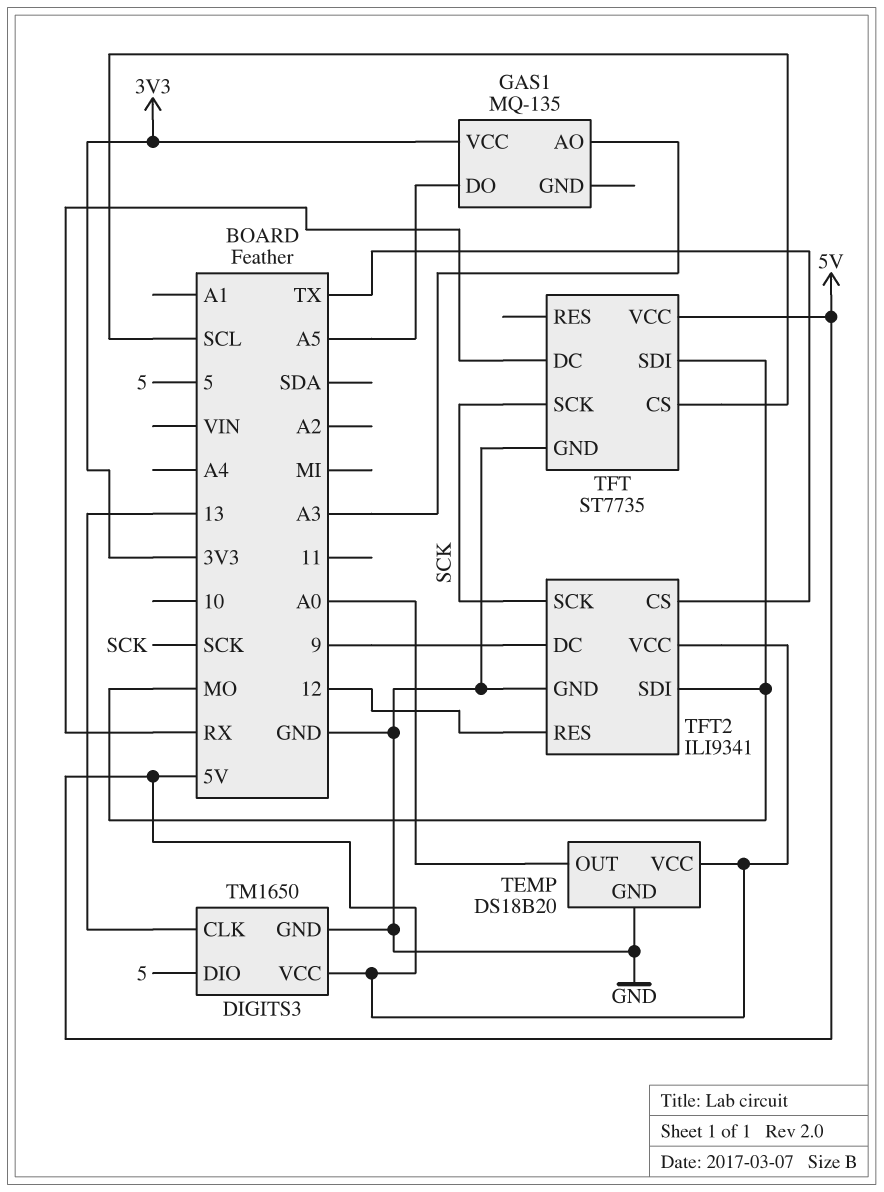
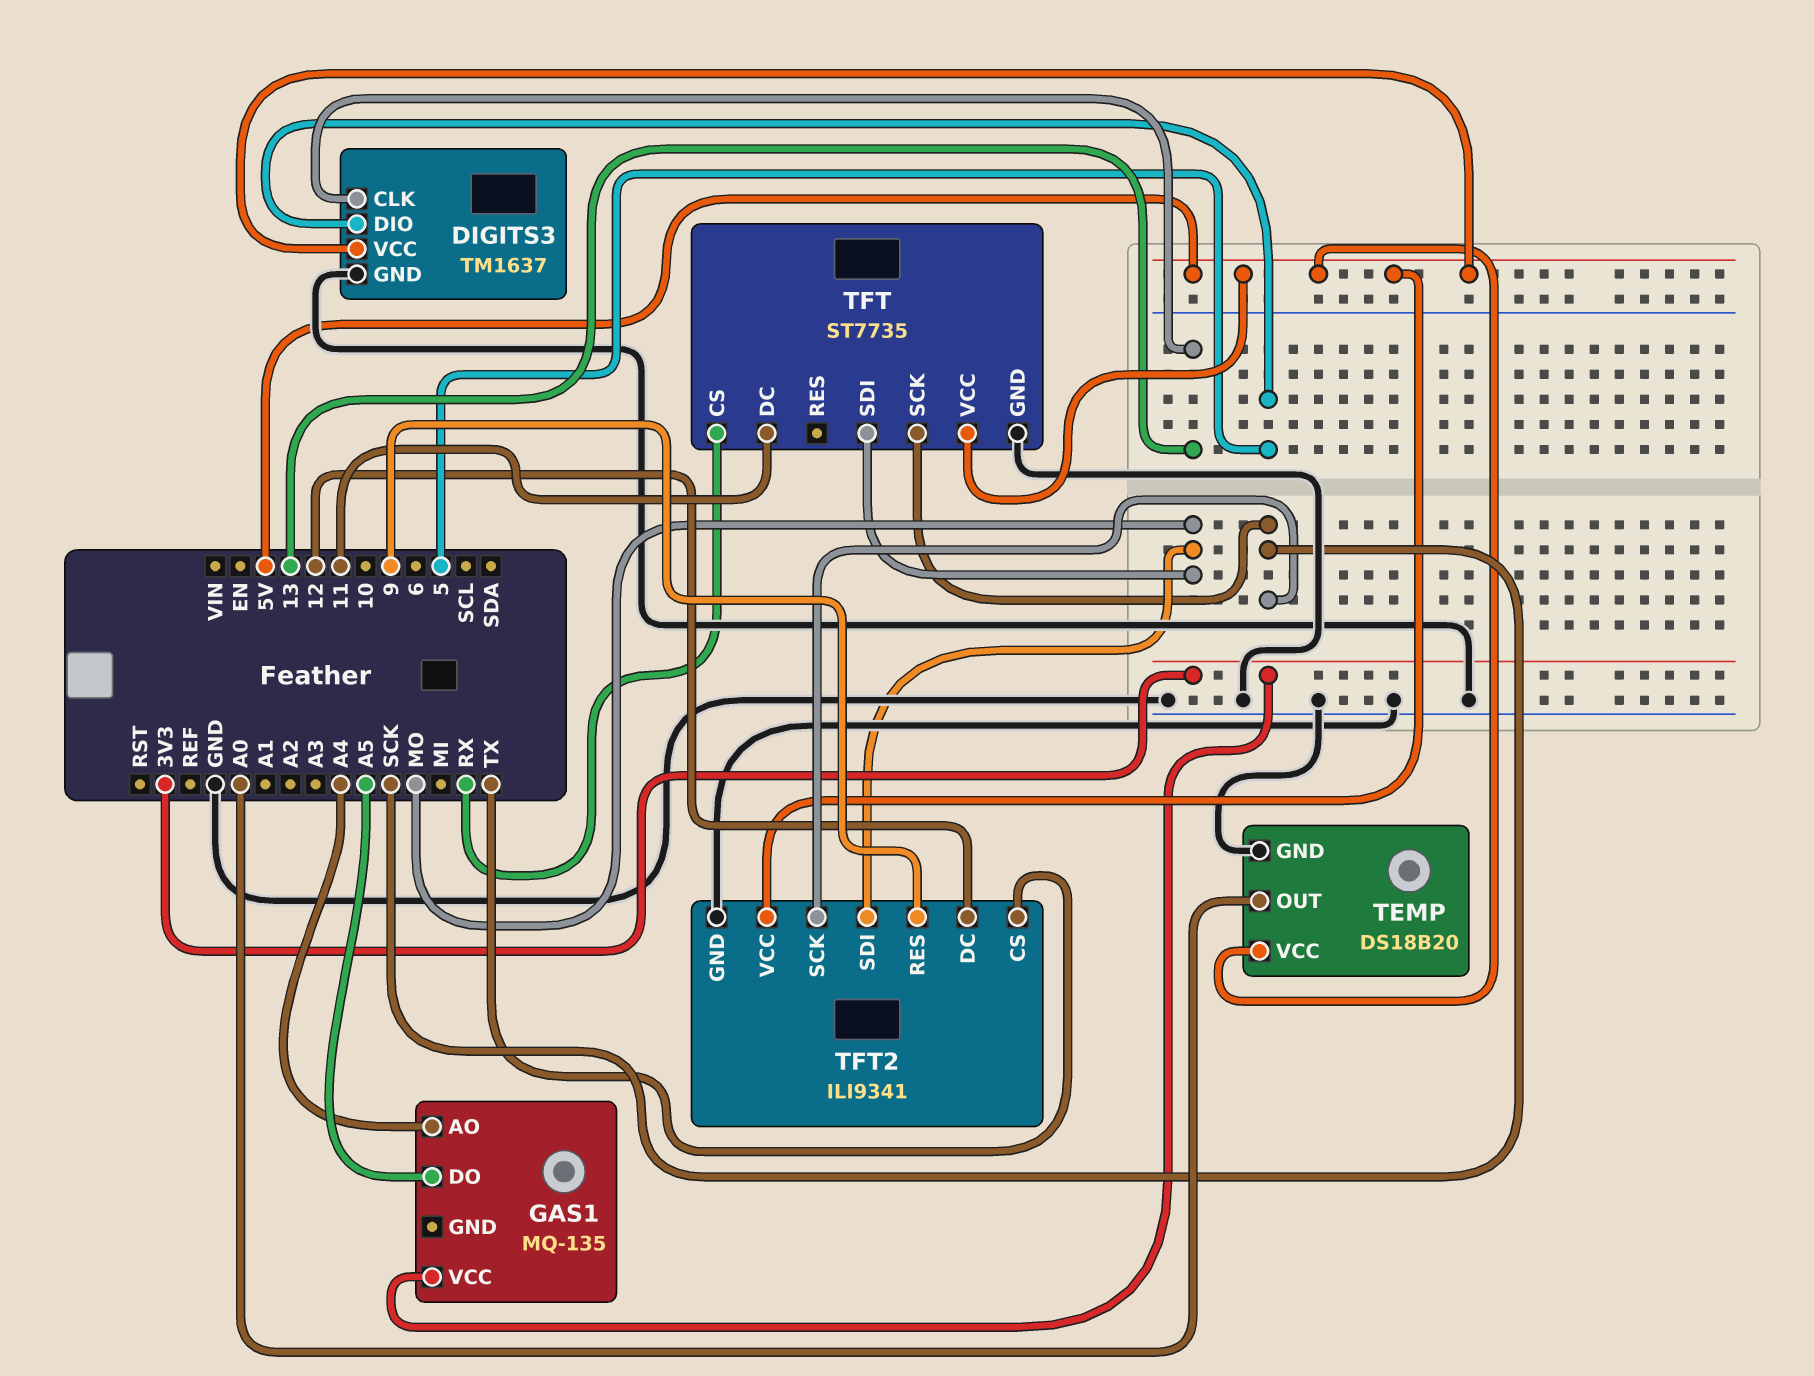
DIGITS3: TM1650 -> TM1637
GAS1 pin AO: A3 -> A4
TFT pin CS: SCL -> RX
TFT pin DC: RX -> 11
TFT2 pin DC: 9 -> 12
TFT2 pin RES: 12 -> 9

